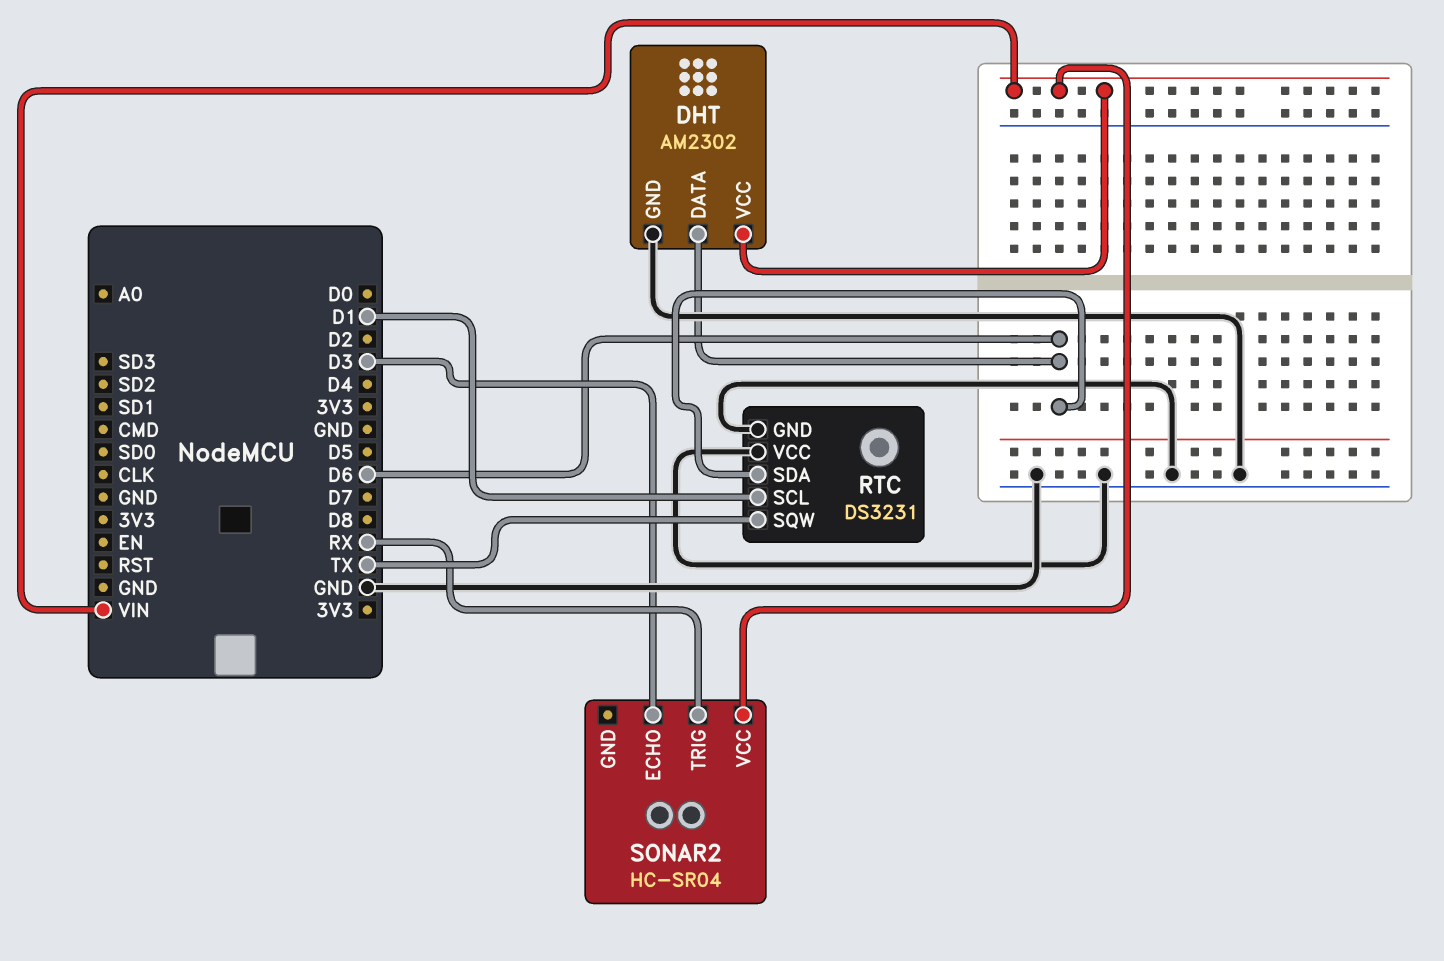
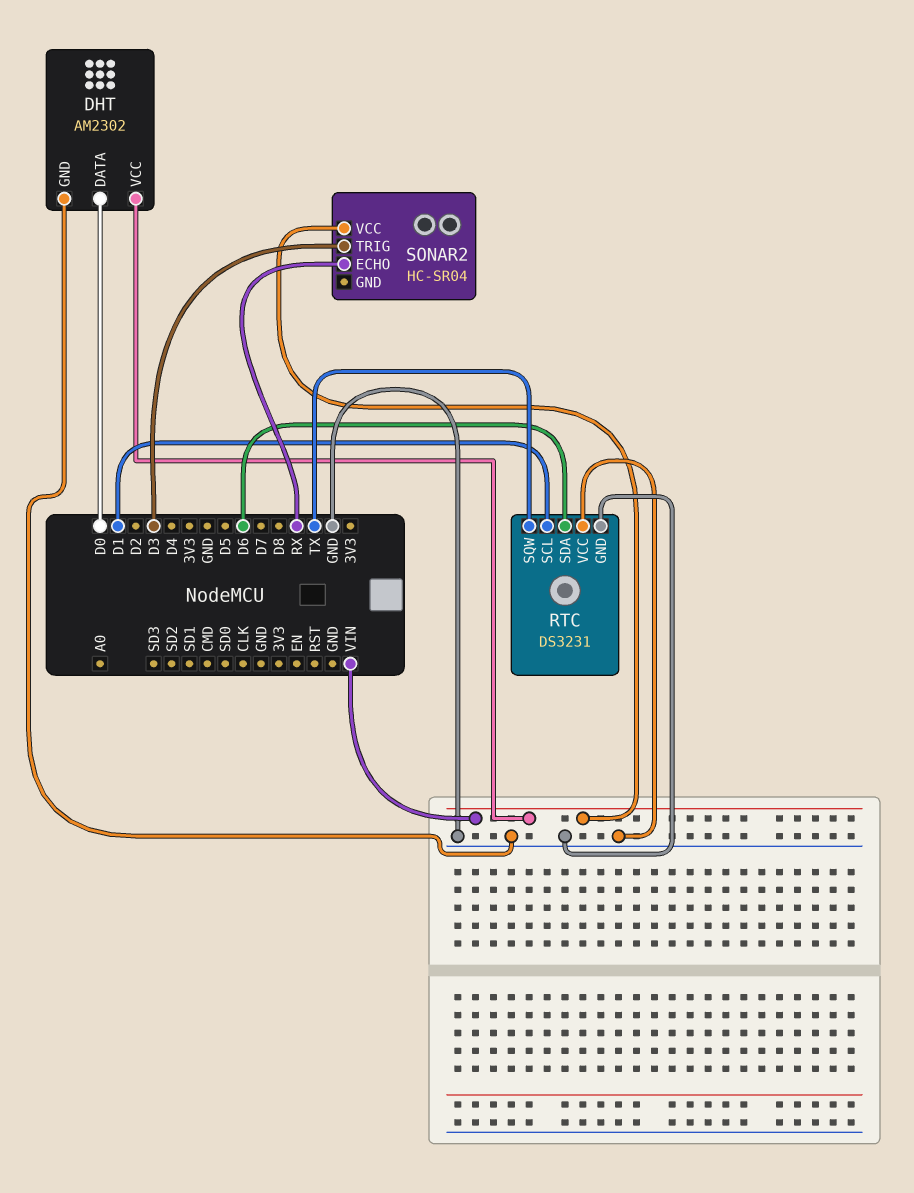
DHT pin DATA: D6 -> D0
SONAR2 pin ECHO: D3 -> RX
SONAR2 pin TRIG: RX -> D3

